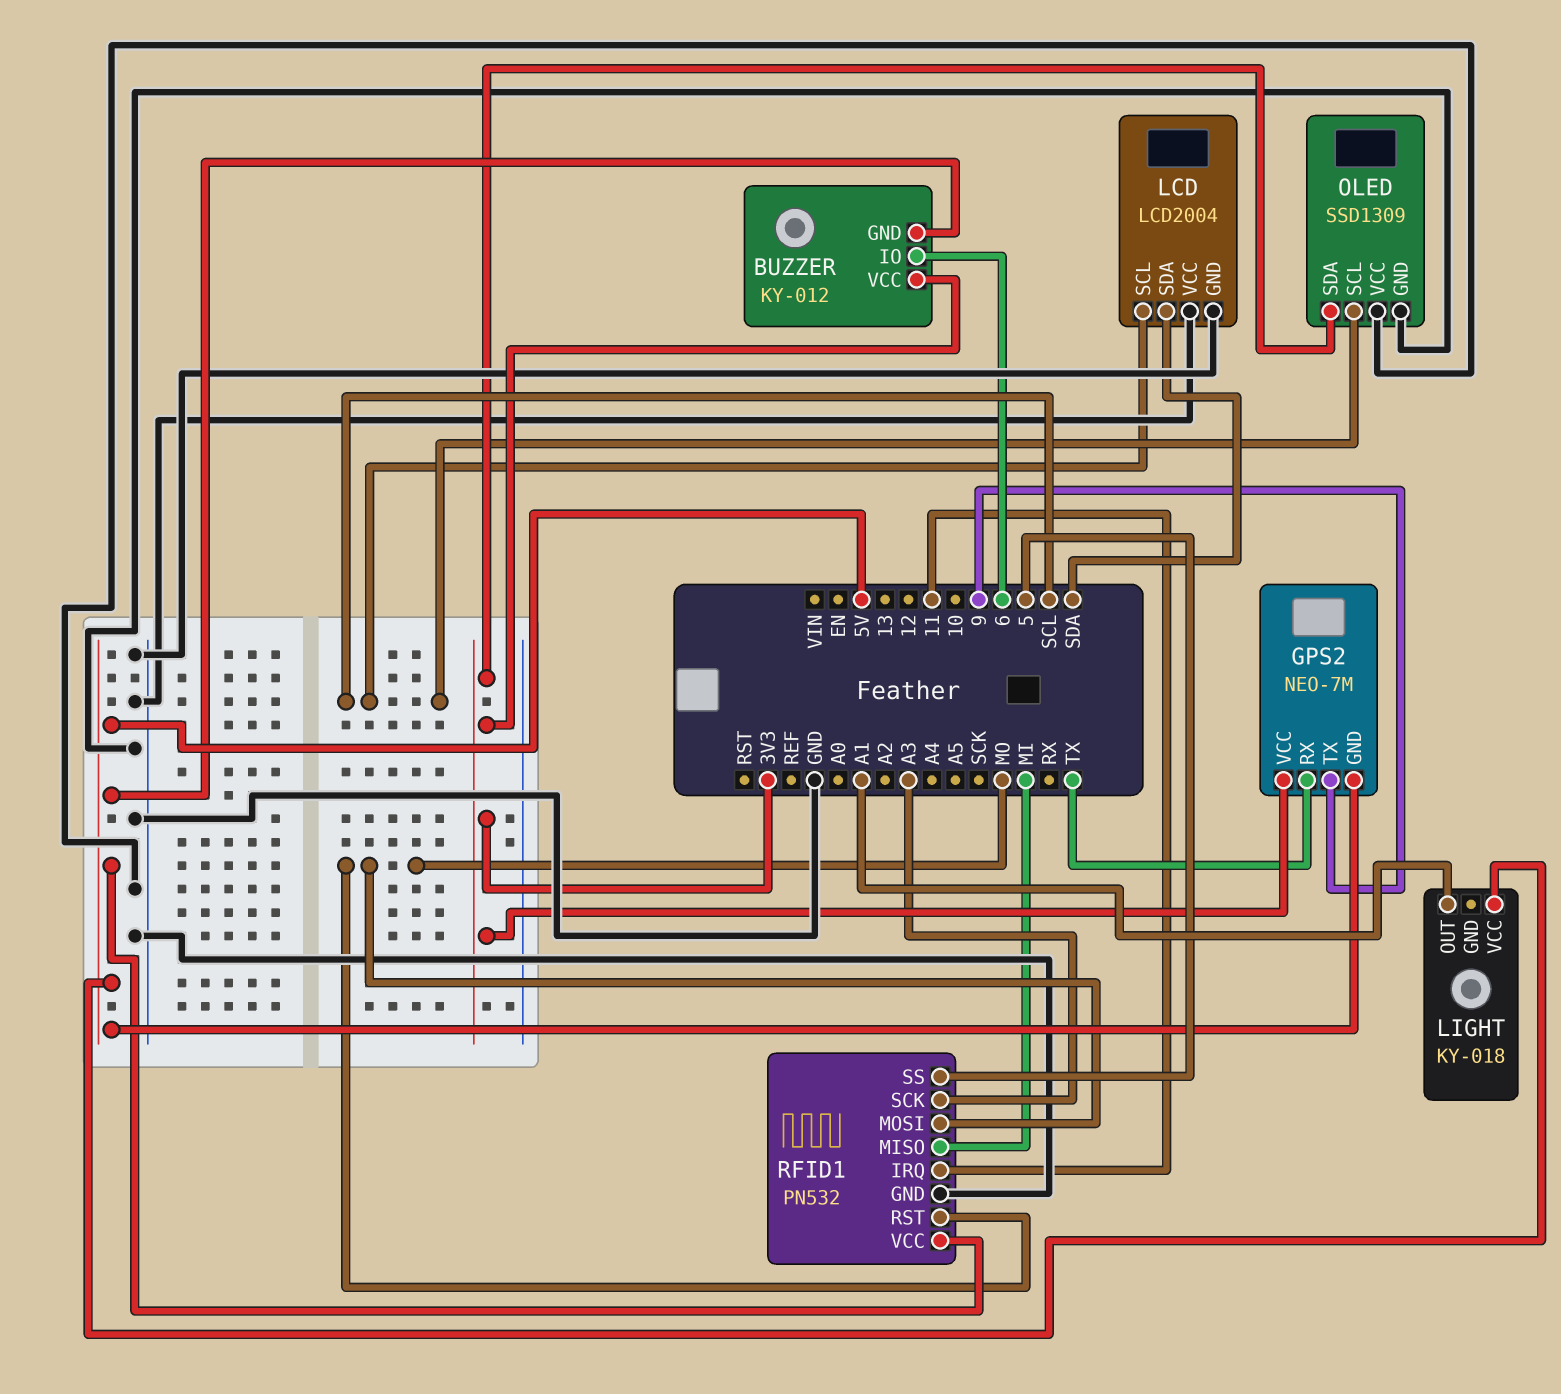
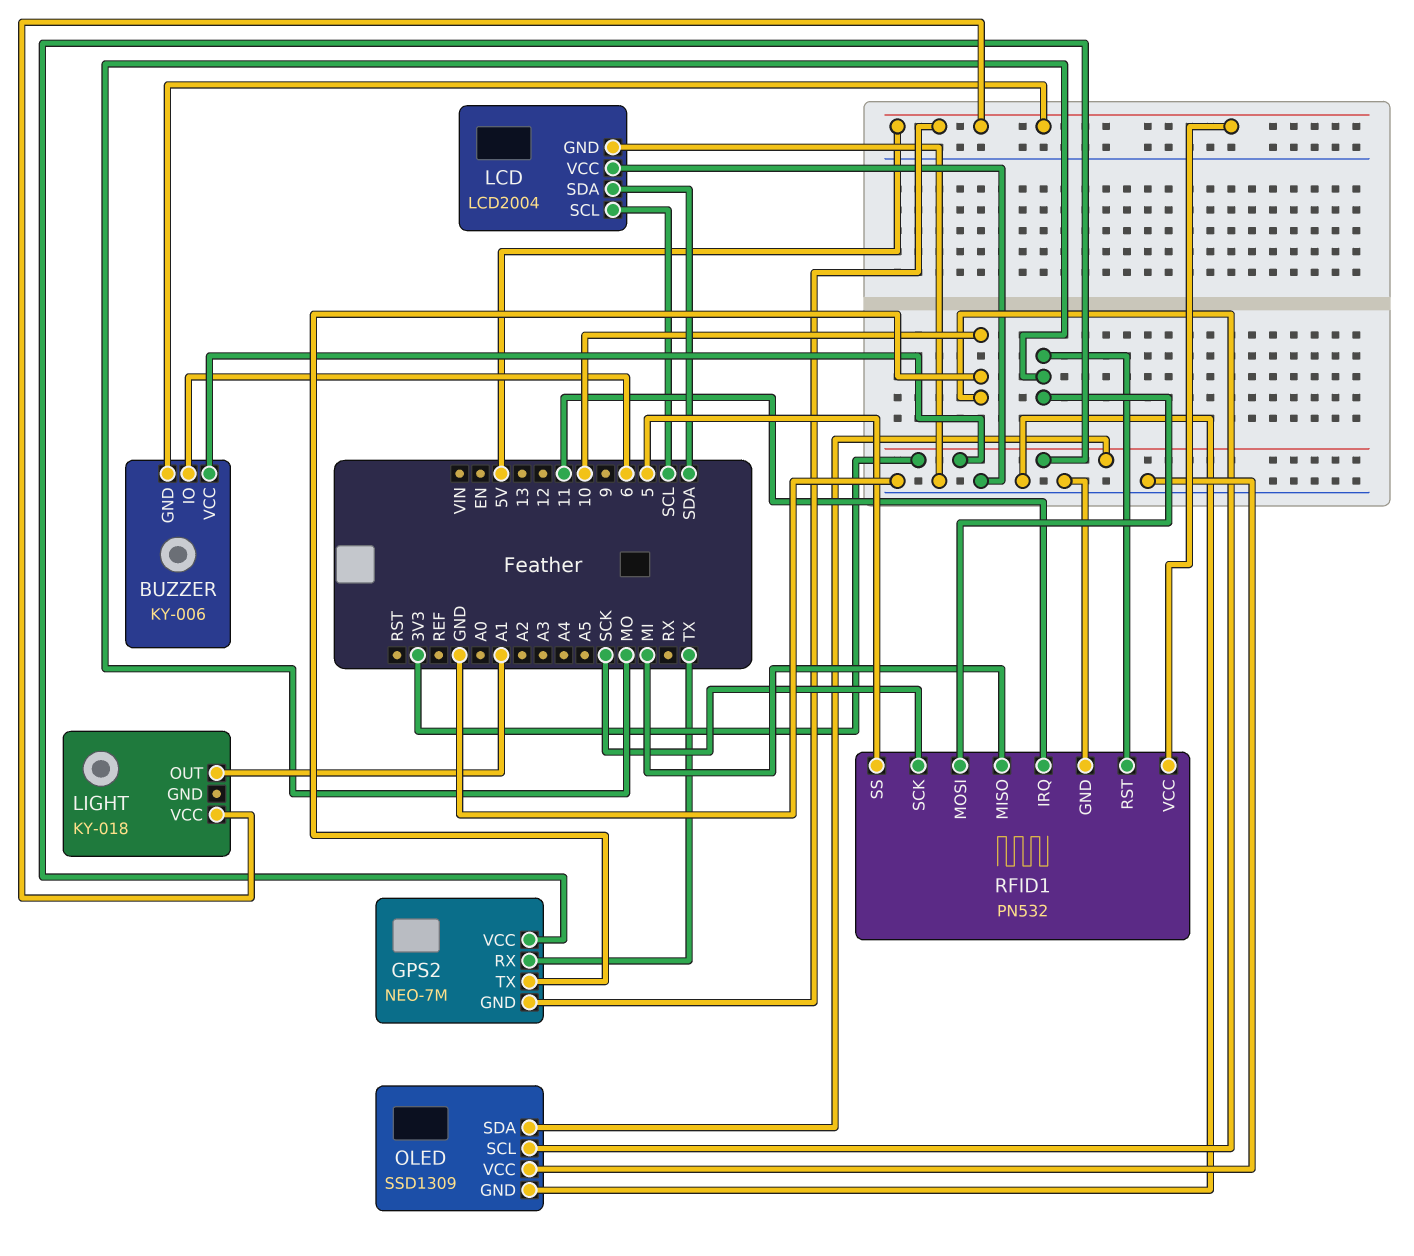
BUZZER: KY-012 -> KY-006
GPS2 pin TX: 9 -> 10
OLED pin SCL: SCL -> 10
RFID1 pin SCK: A3 -> SCK

